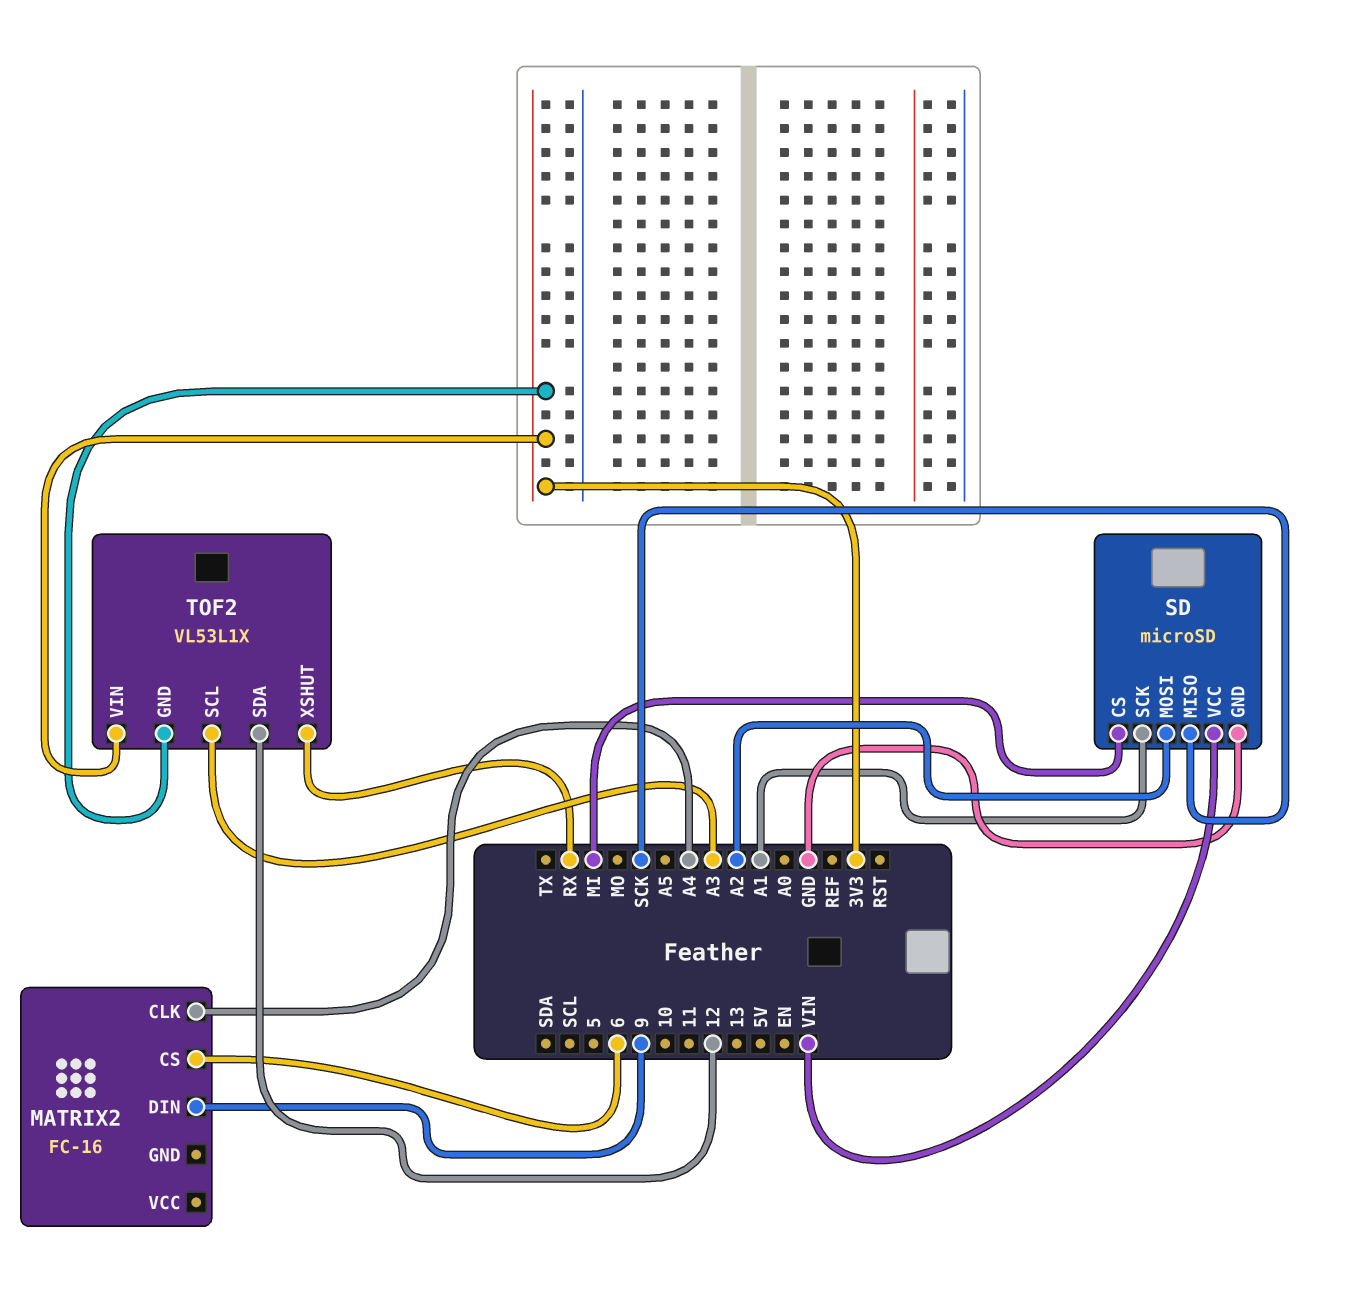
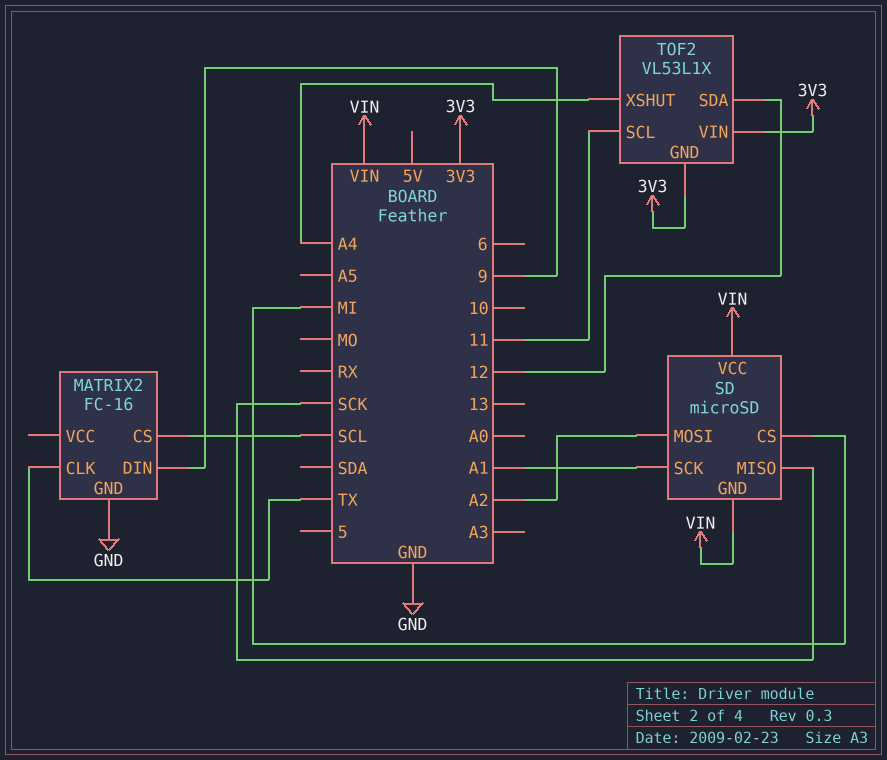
MATRIX2 pin CLK: A4 -> TX
MATRIX2 pin CS: 6 -> SCL
MATRIX2 pin GND: none -> GND
SD pin GND: GND -> VIN
TOF2 pin SCL: A3 -> 11
TOF2 pin XSHUT: RX -> A4

